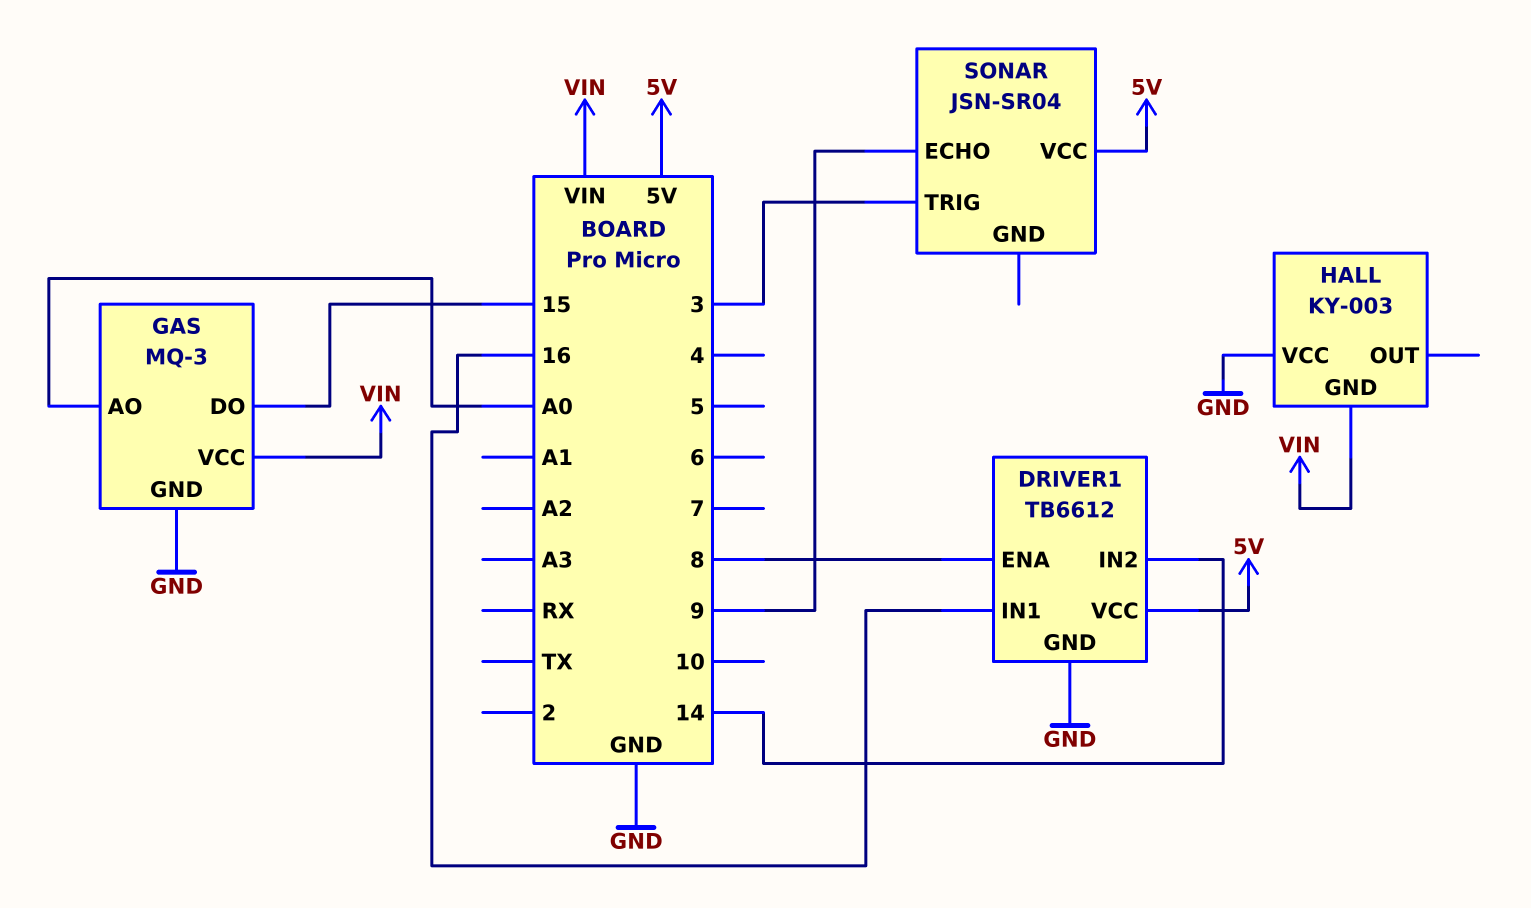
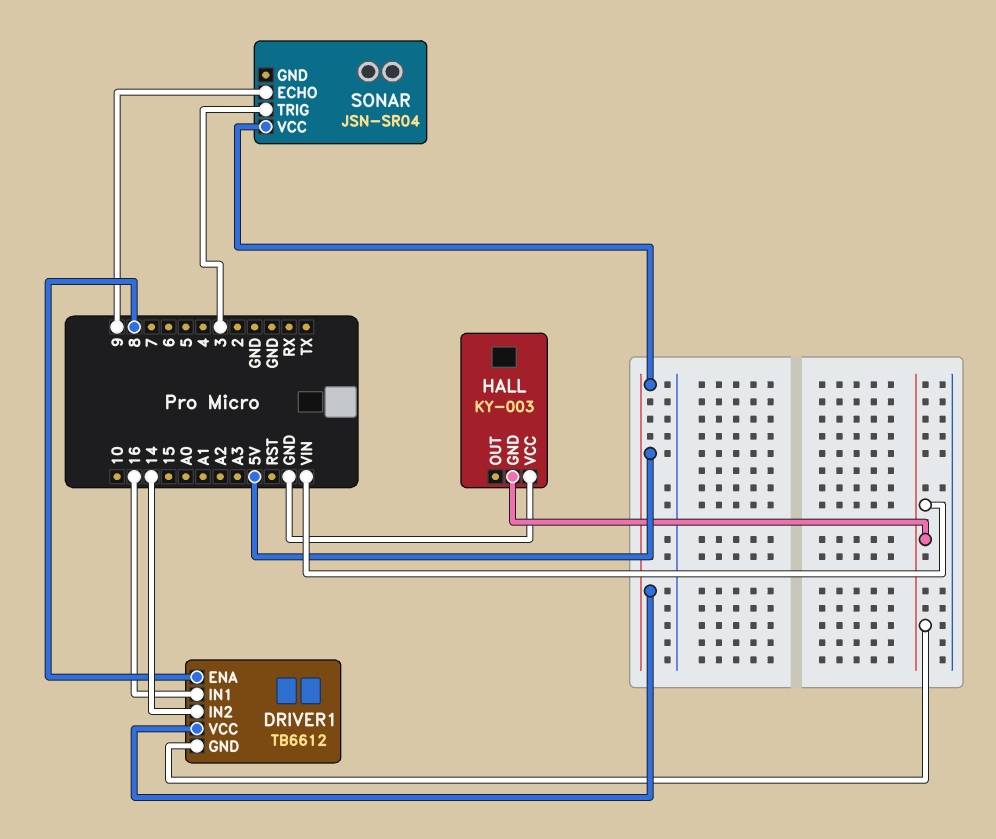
DRIVER1 pin GND: GND -> VIN
GAS: MQ-3 -> none
GAS pin AO: A0 -> none
GAS pin DO: 15 -> none
GAS pin GND: GND -> none
GAS pin VCC: VIN -> none

